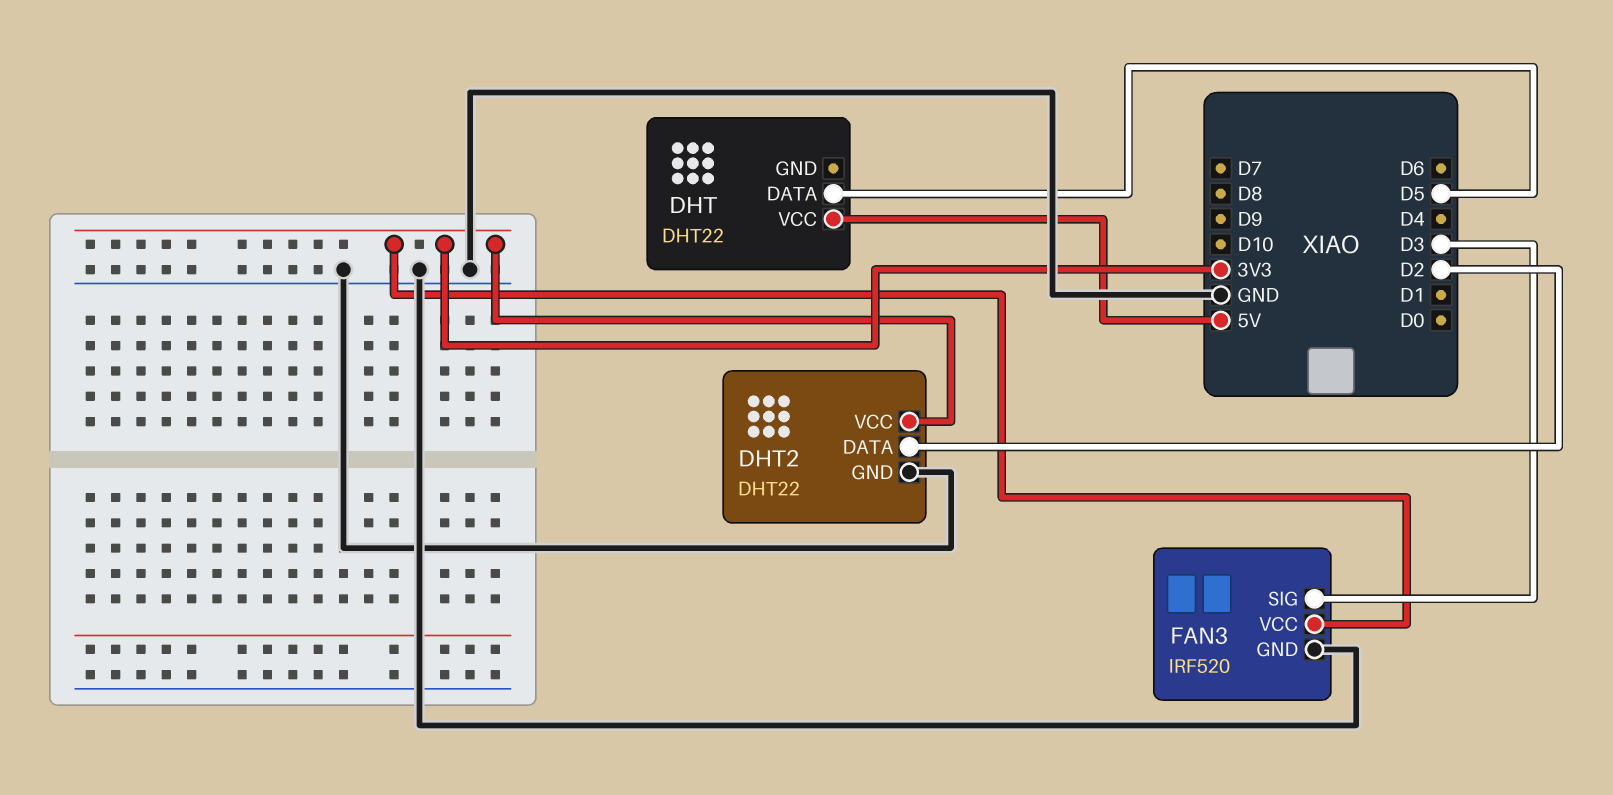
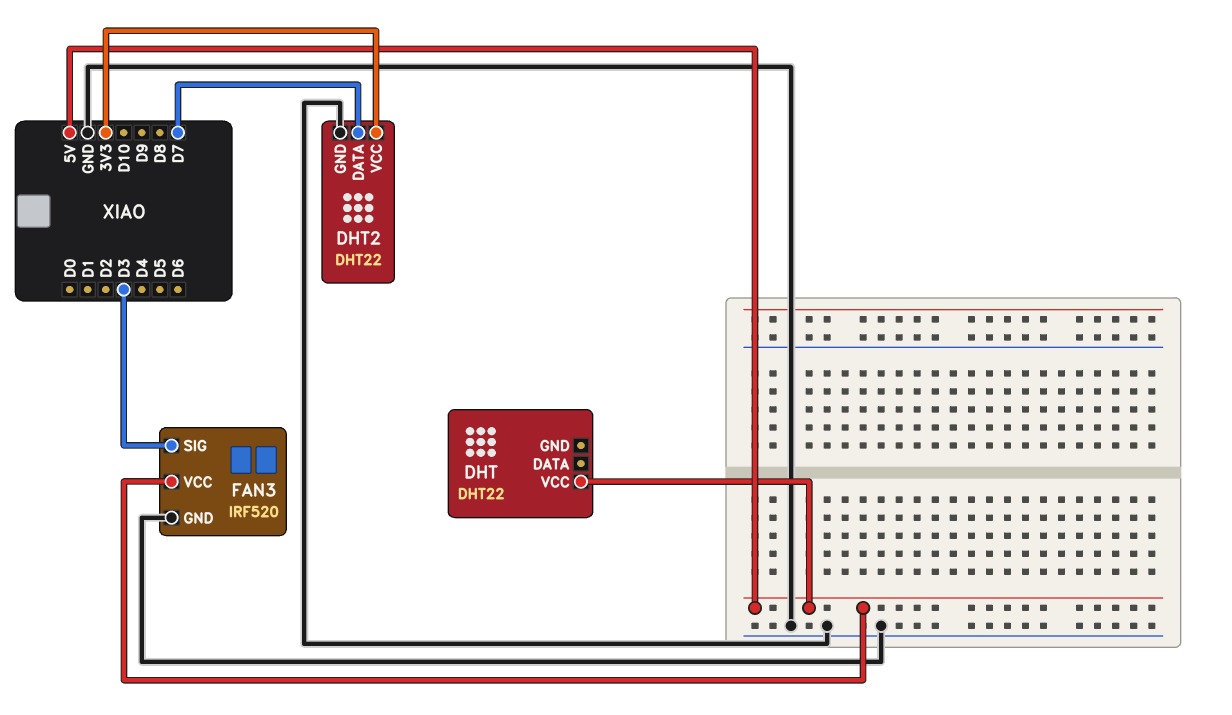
DHT pin DATA: D5 -> none
DHT2 pin DATA: D2 -> D7
FAN3 pin VCC: 3V3 -> 5V

